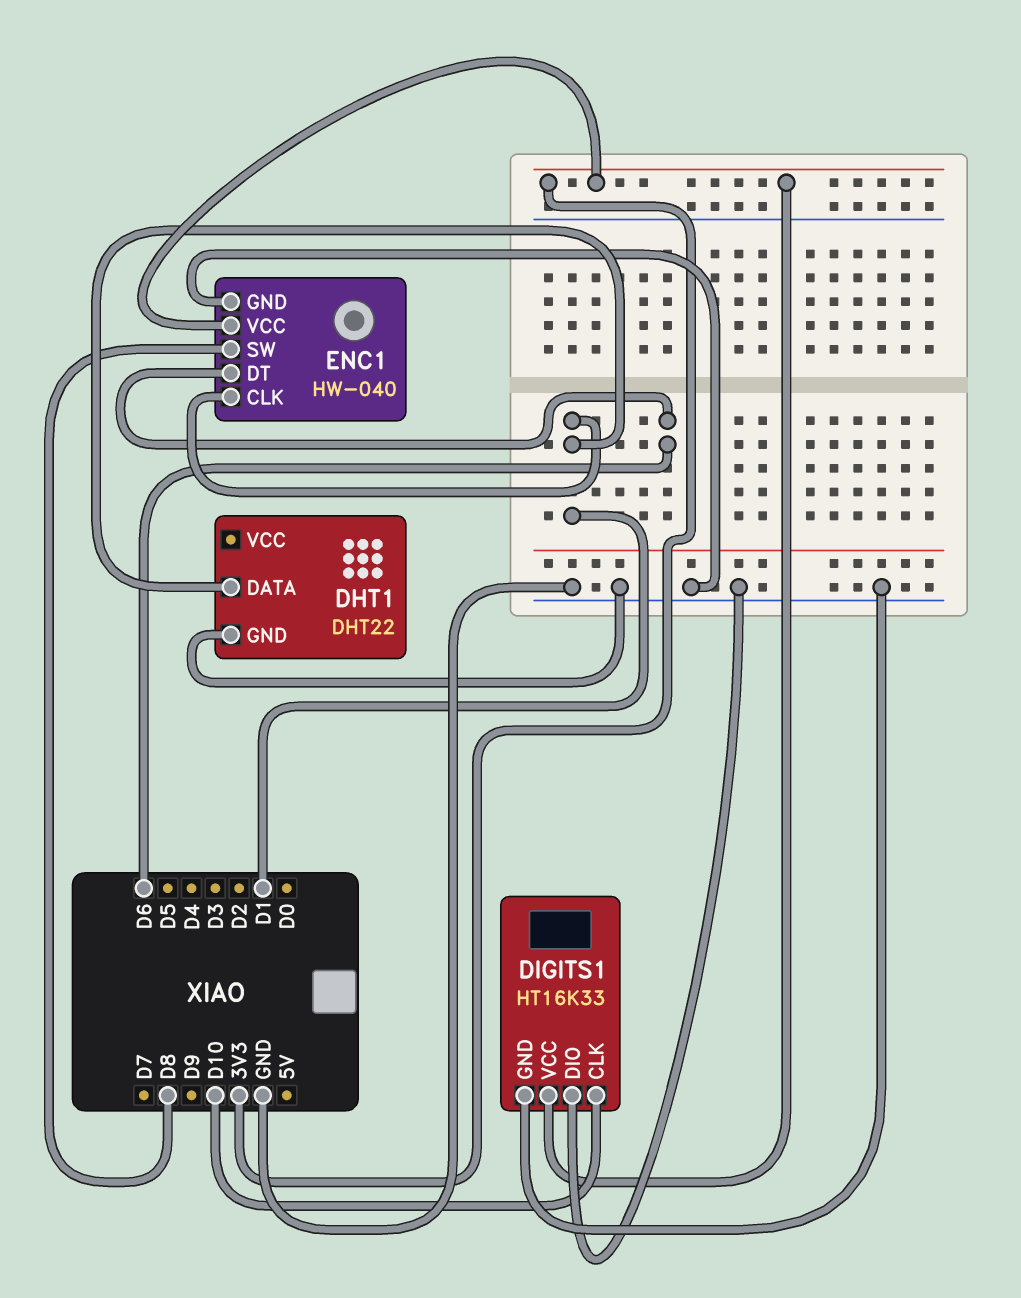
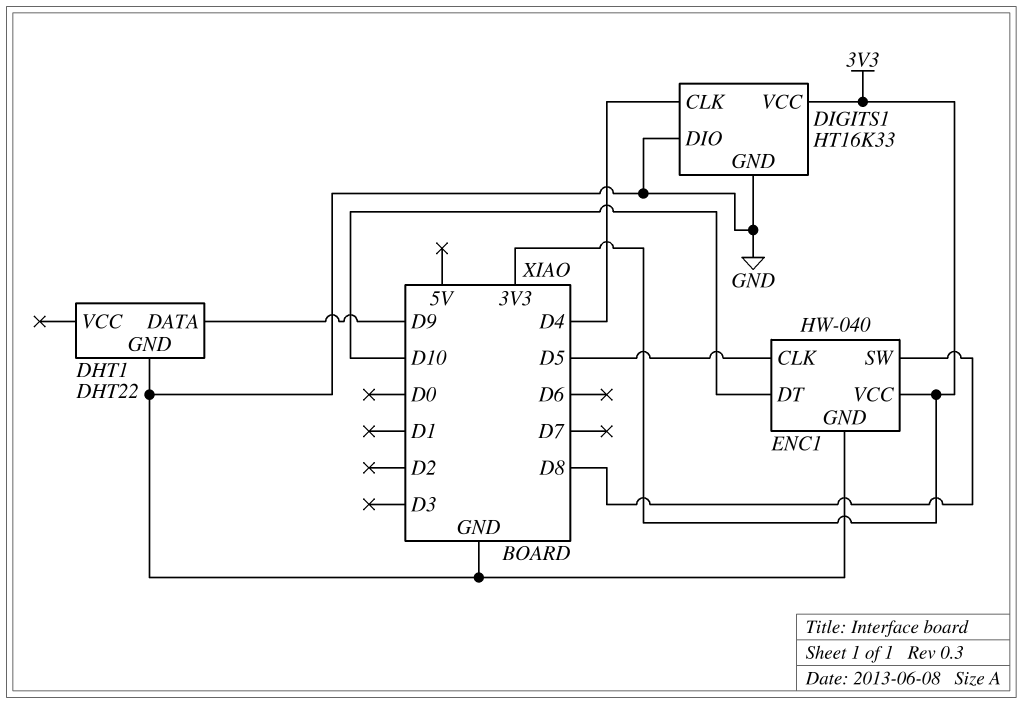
DHT1 pin DATA: D1 -> D9
DIGITS1 pin CLK: D10 -> D4
ENC1 pin CLK: D1 -> D5
ENC1 pin DT: D6 -> D10

